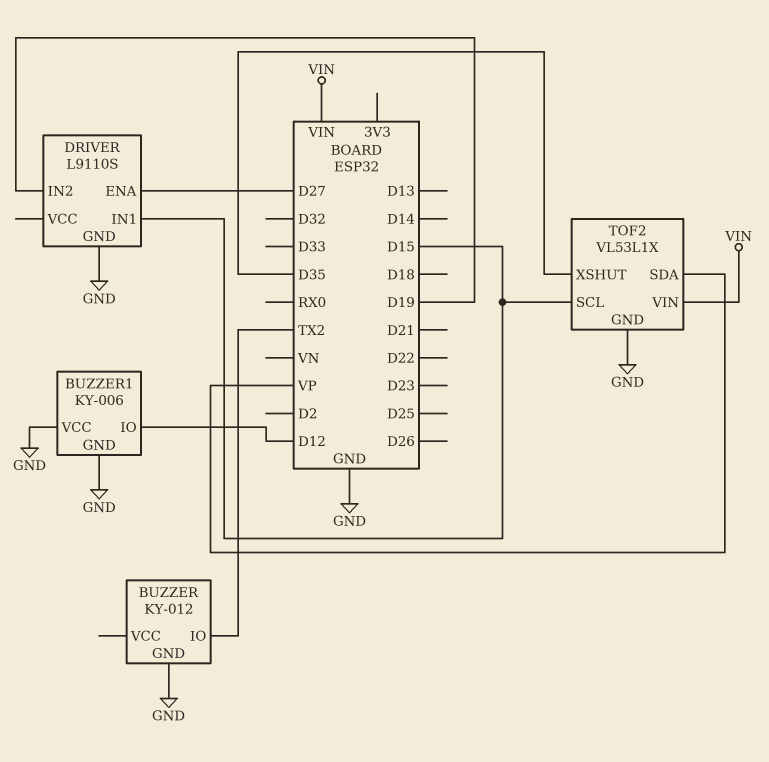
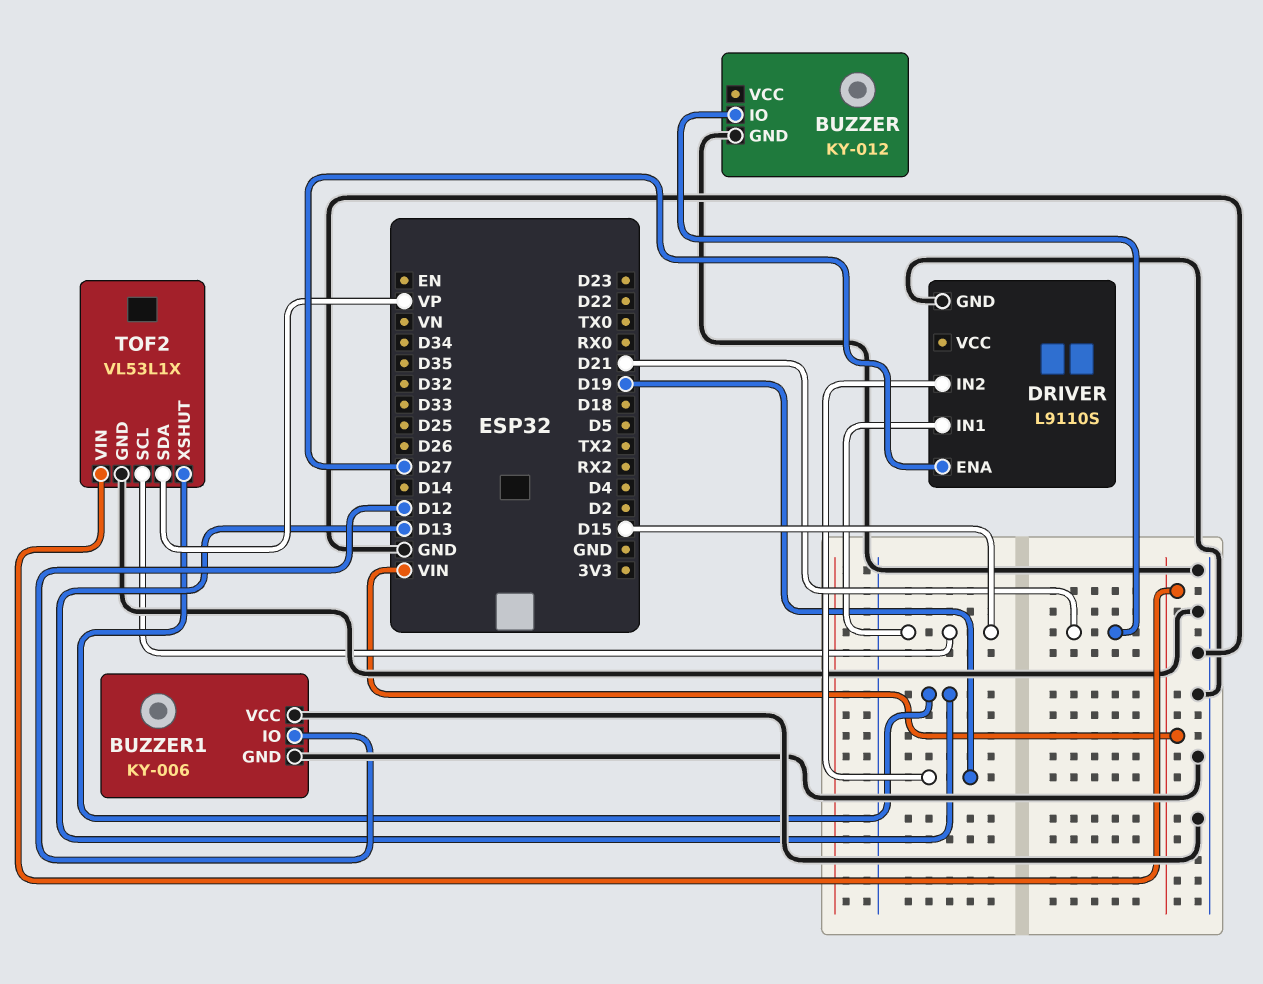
BUZZER pin IO: TX2 -> D21
TOF2 pin XSHUT: D35 -> D13

